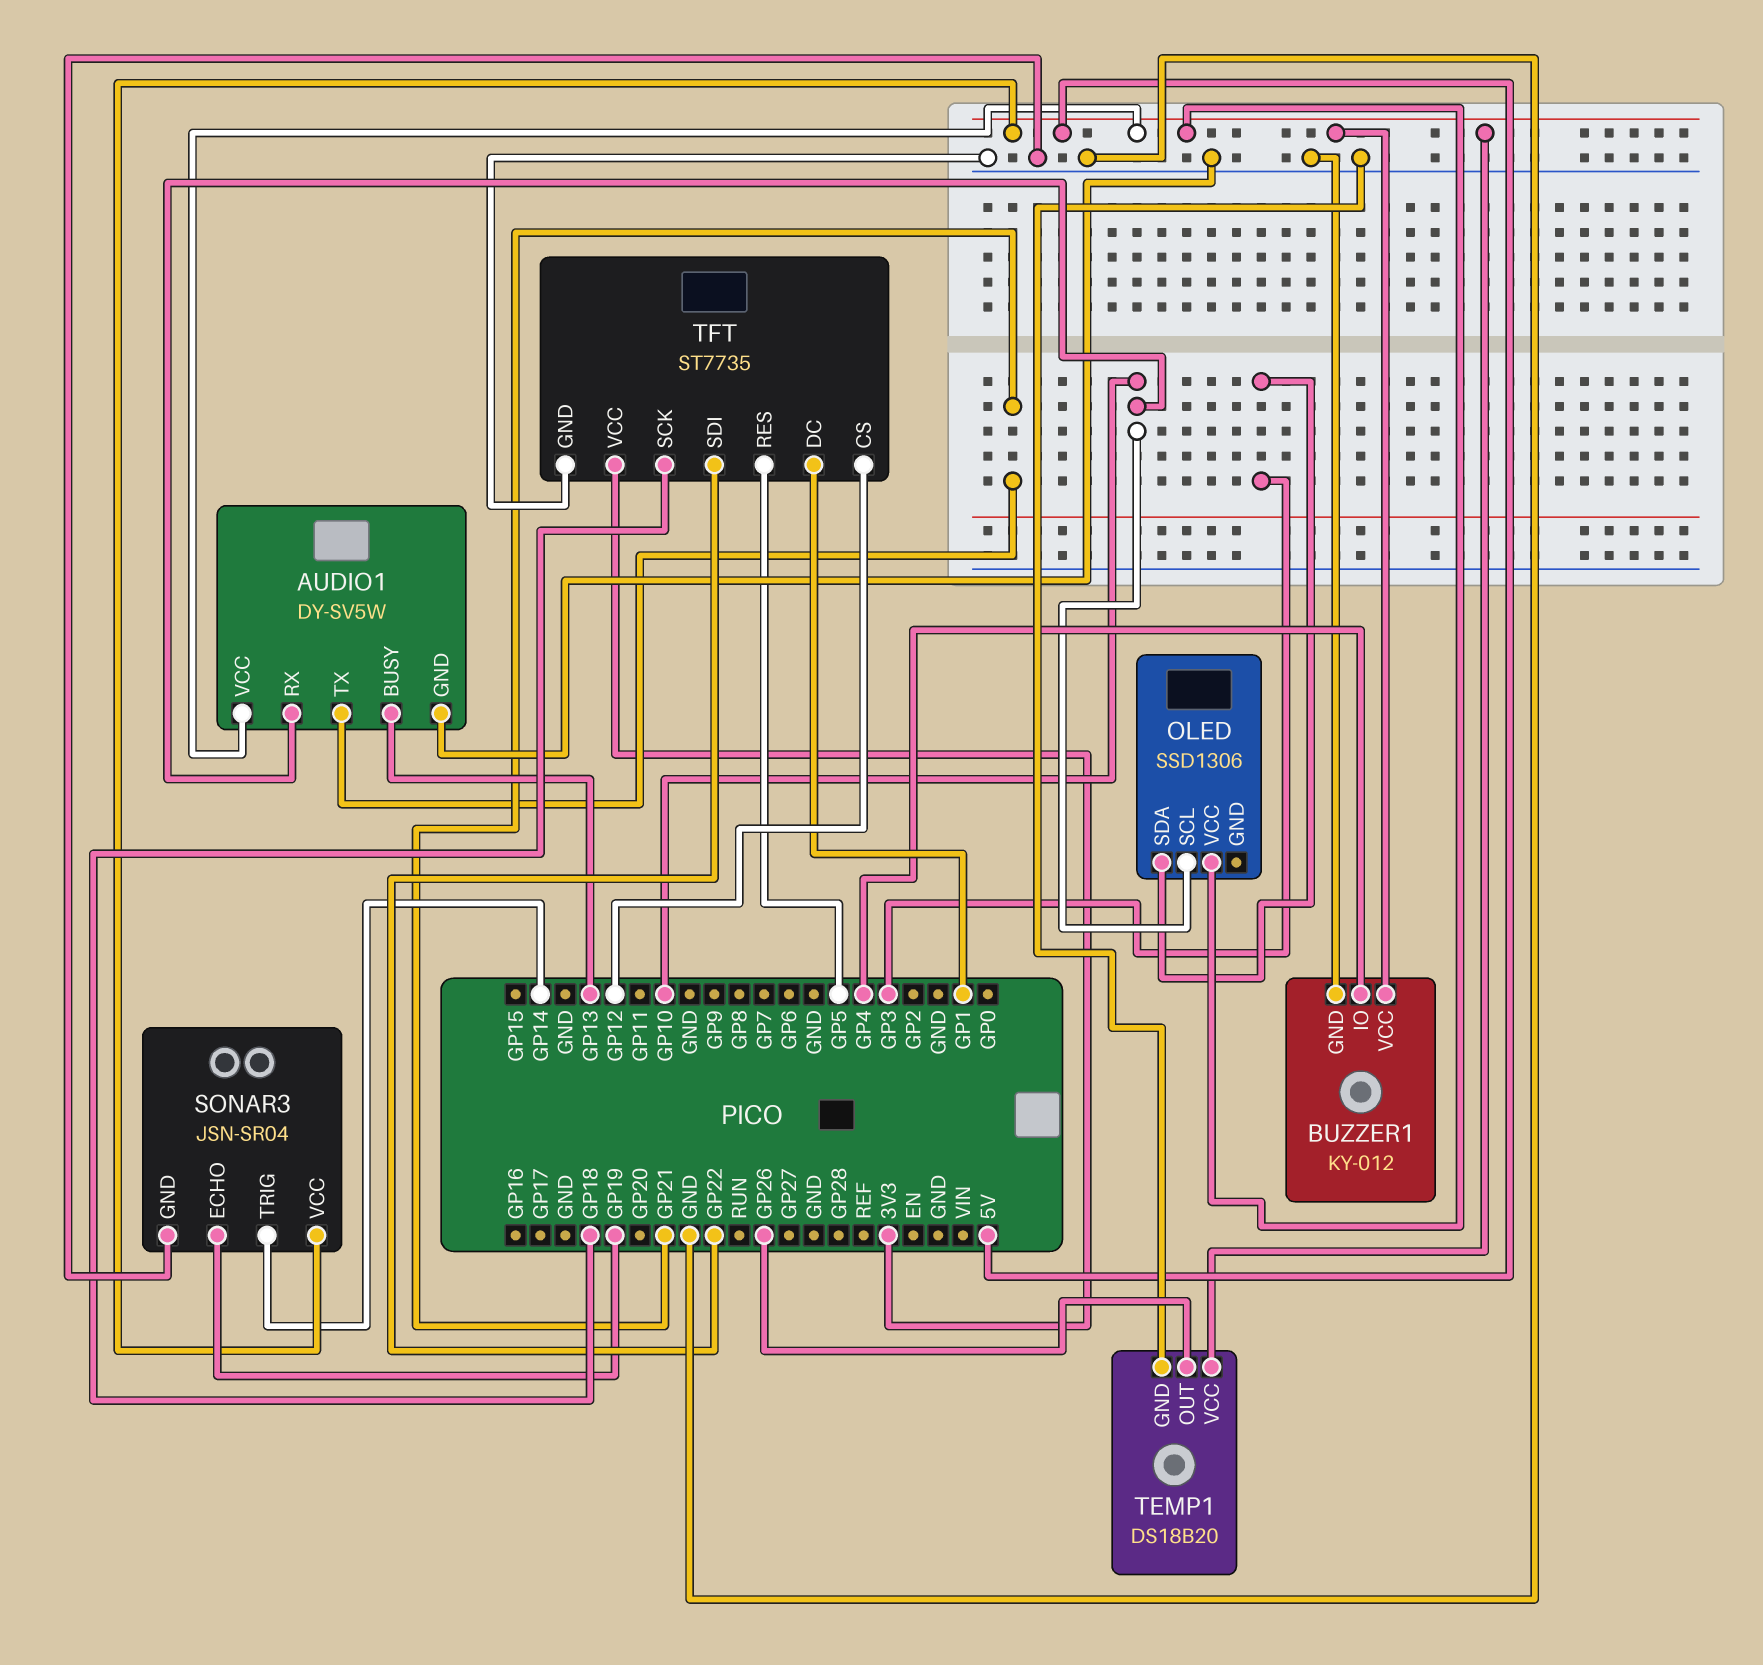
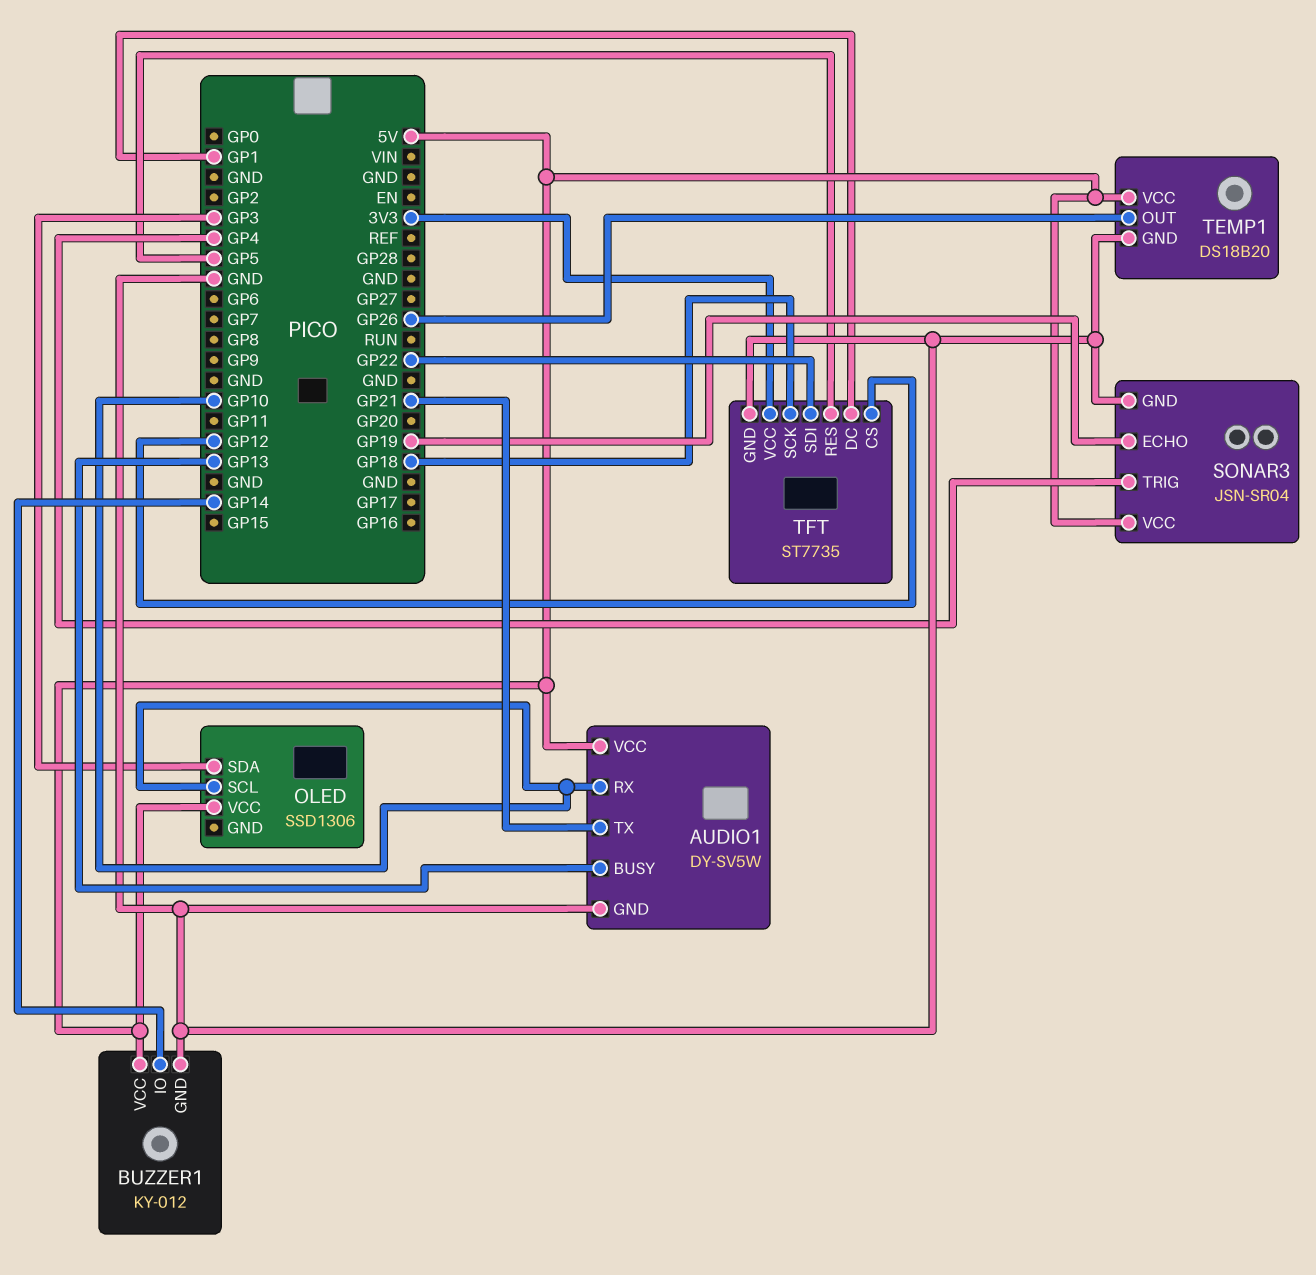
BUZZER1 pin IO: GP4 -> GP14
SONAR3 pin TRIG: GP14 -> GP4

